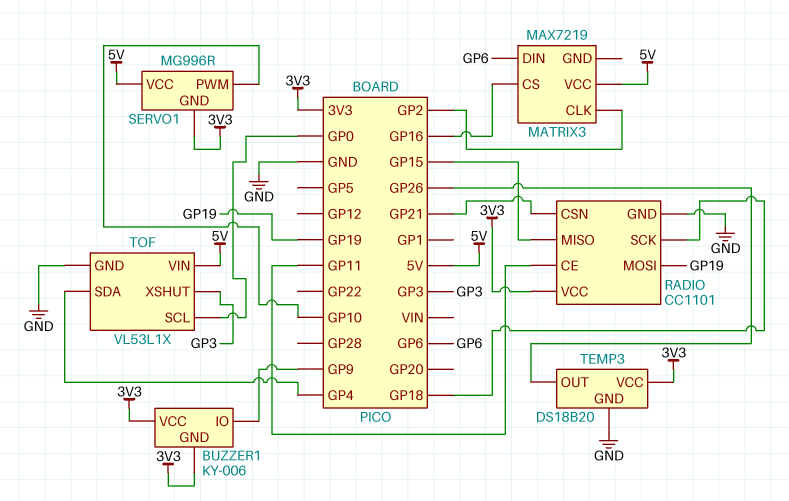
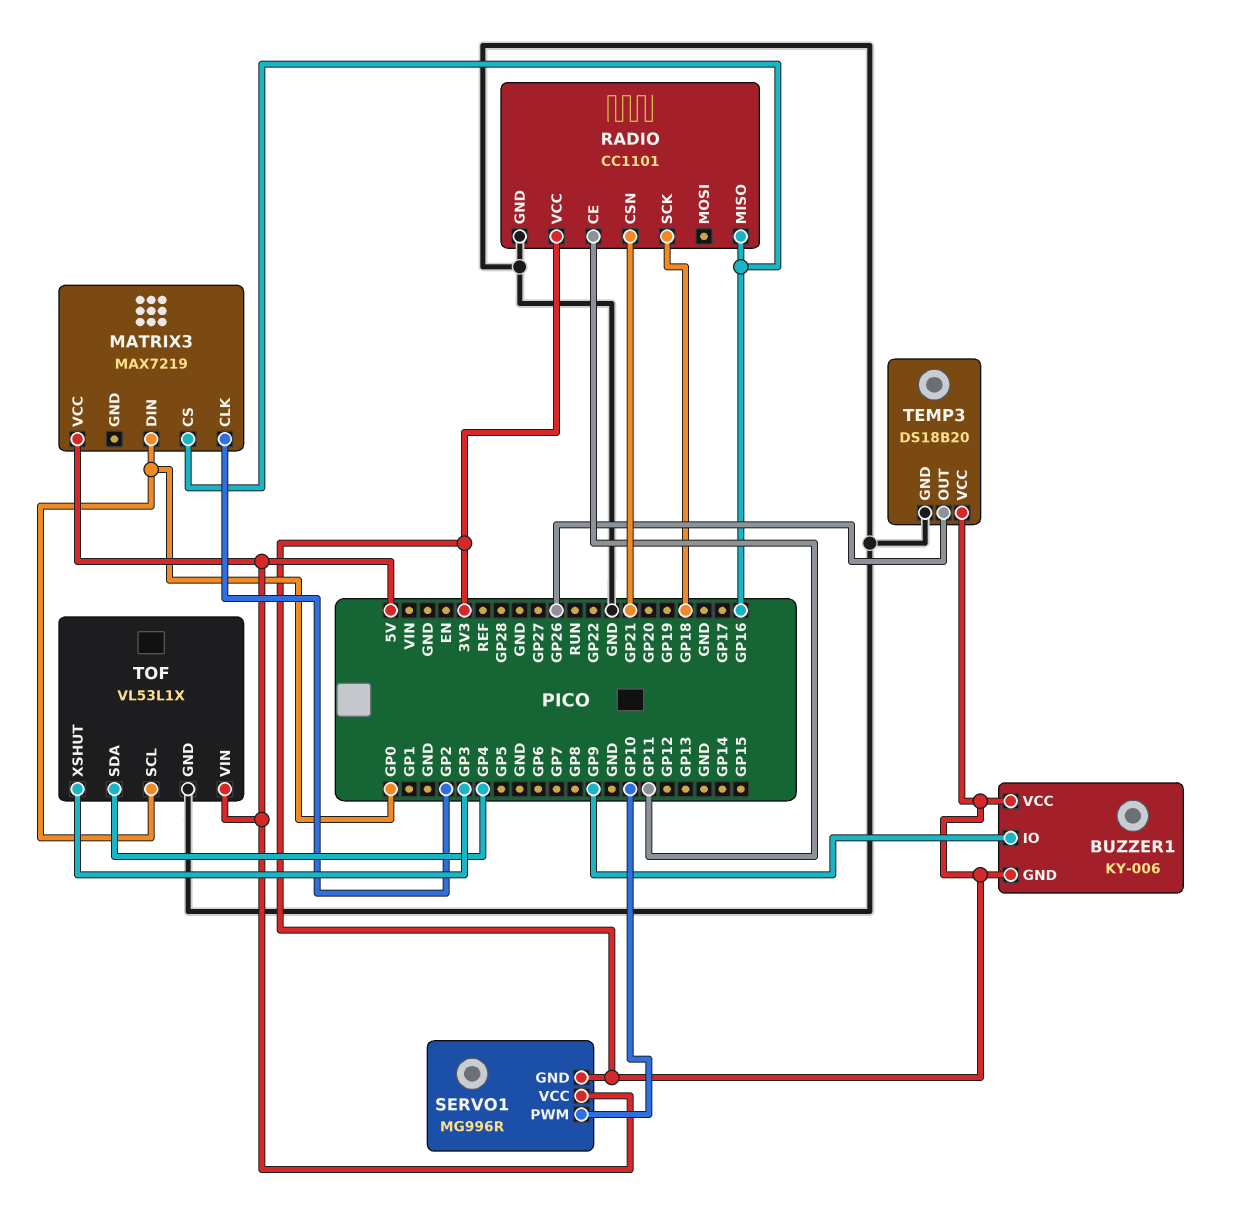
MATRIX3 pin DIN: GP6 -> GP0
RADIO pin MISO: GP15 -> GP16
RADIO pin MOSI: GP19 -> none

